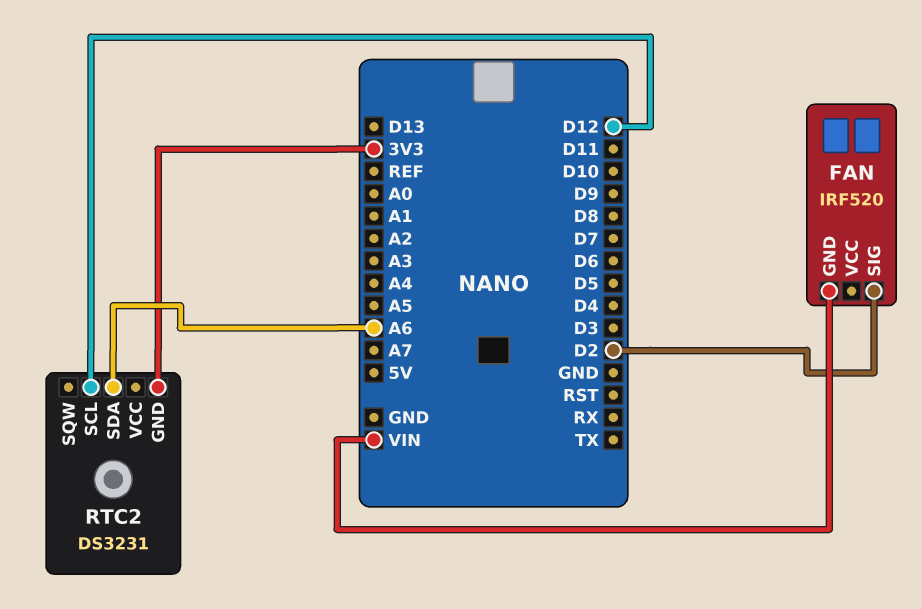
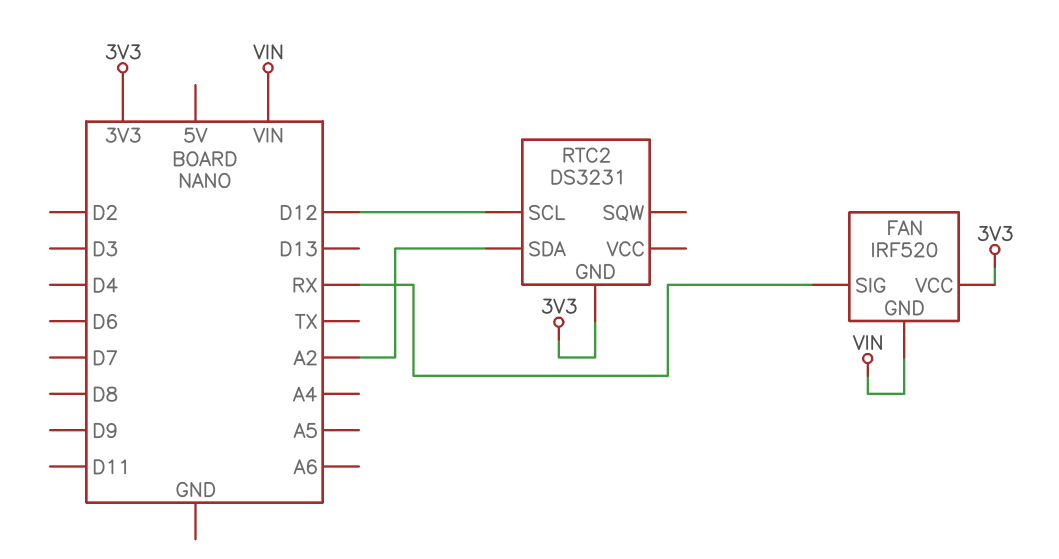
FAN pin SIG: D2 -> RX
FAN pin VCC: none -> 3V3
RTC2 pin SDA: A6 -> A2

